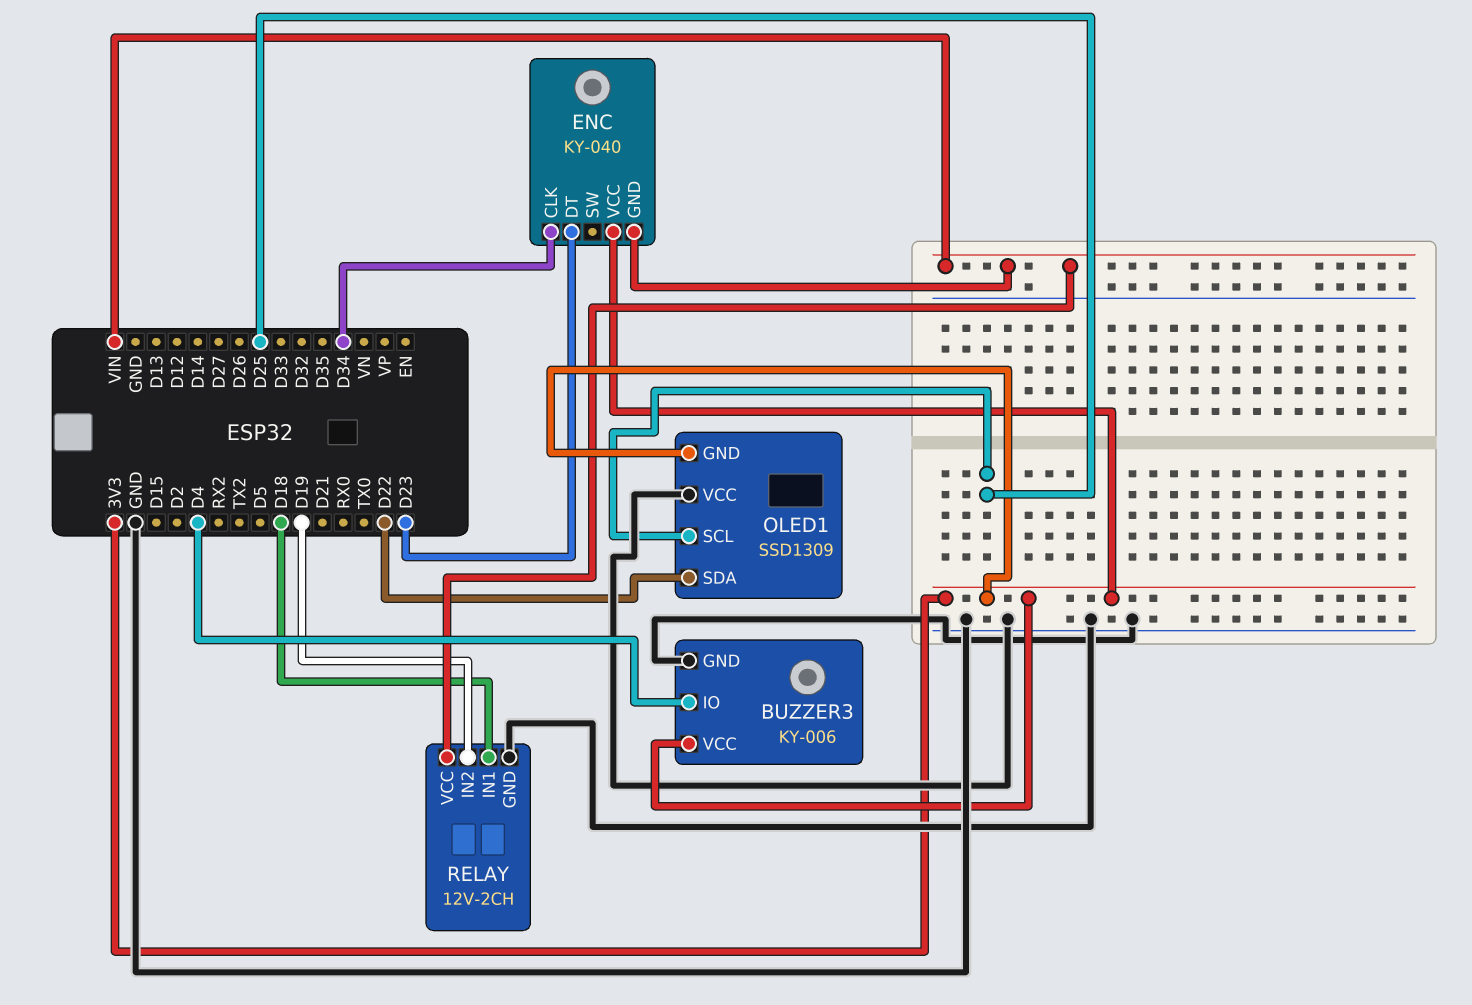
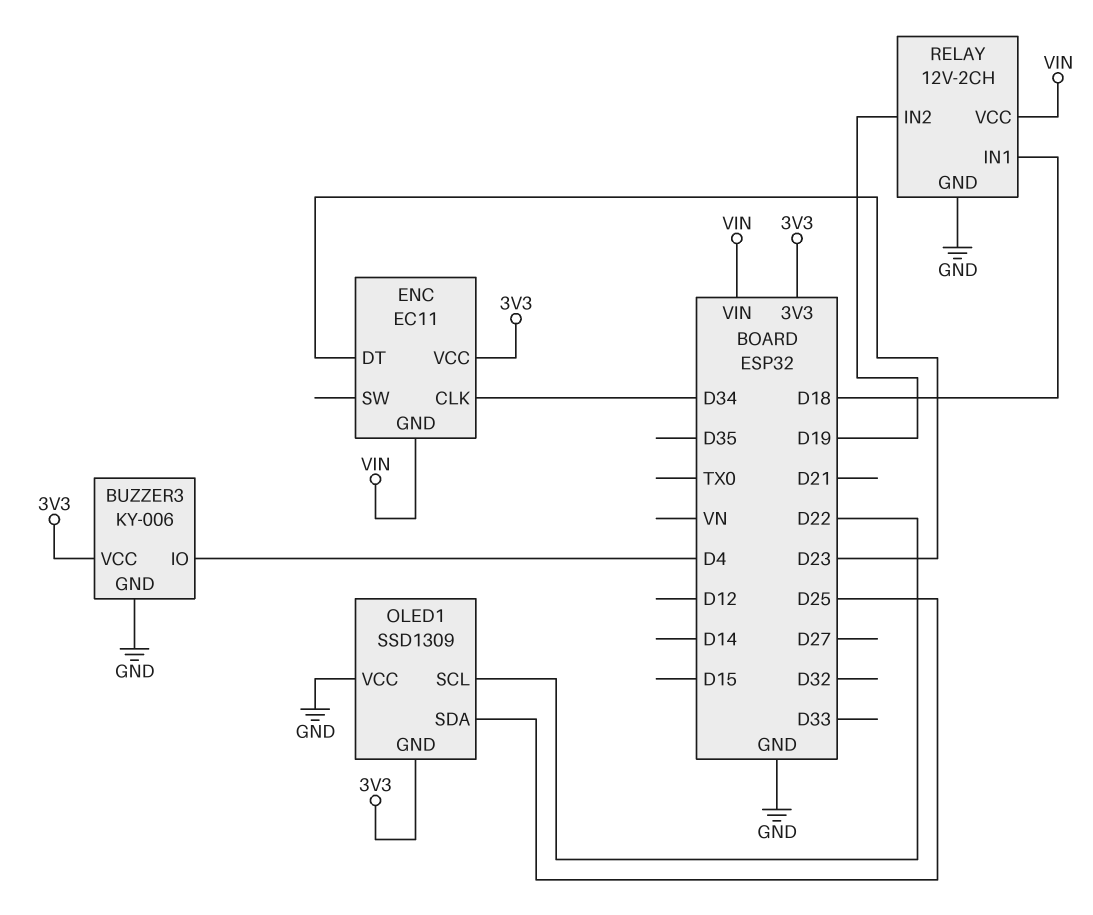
ENC: KY-040 -> EC11
OLED1 pin SCL: D25 -> D22
OLED1 pin SDA: D22 -> D25

